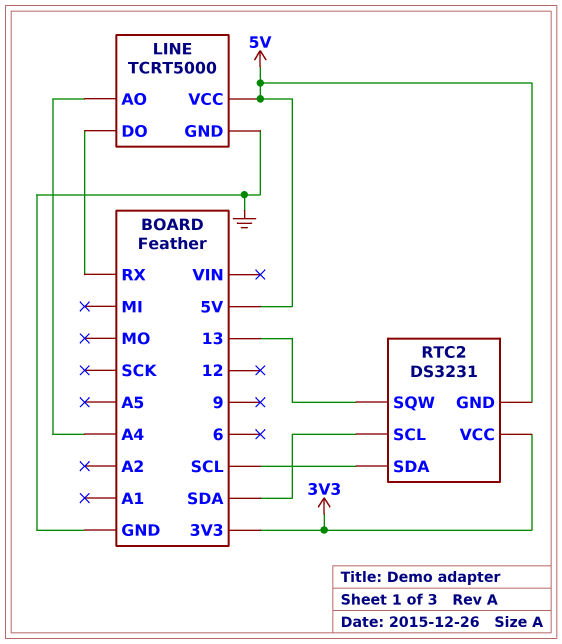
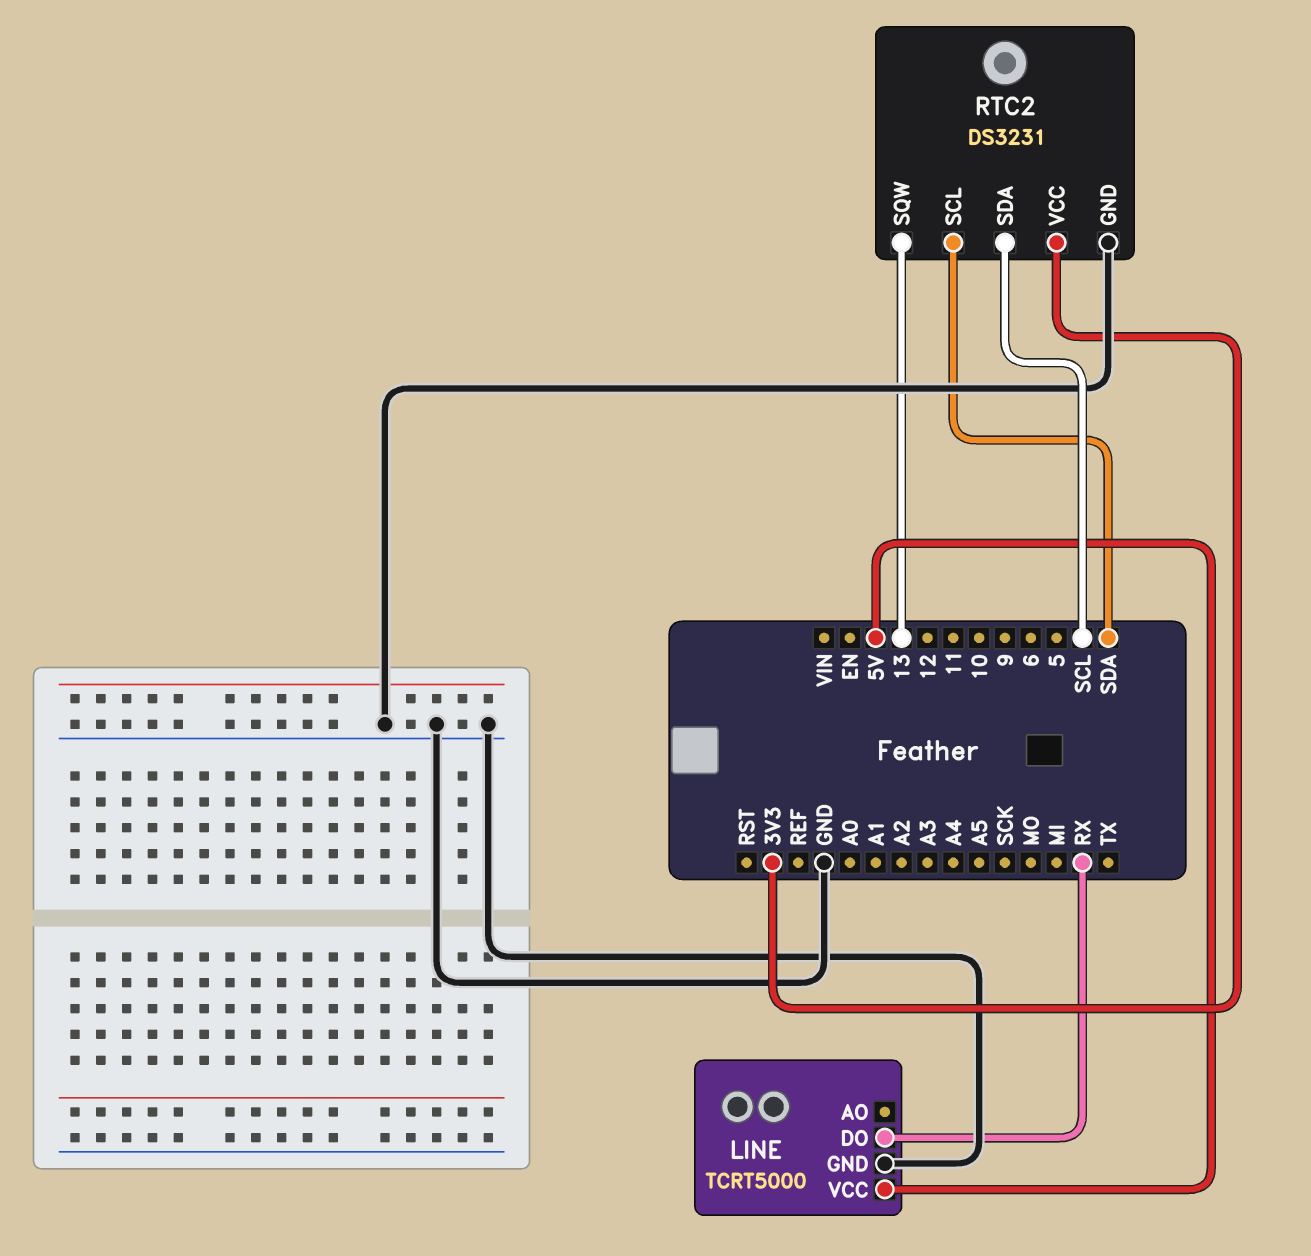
LINE pin AO: A4 -> none
RTC2 pin GND: 5V -> GND

